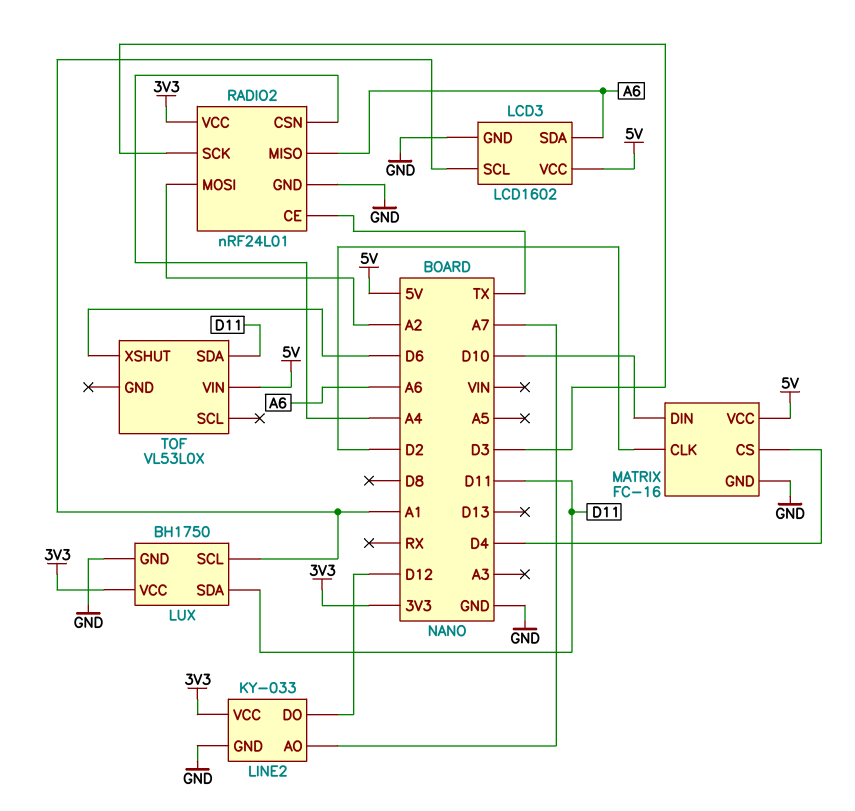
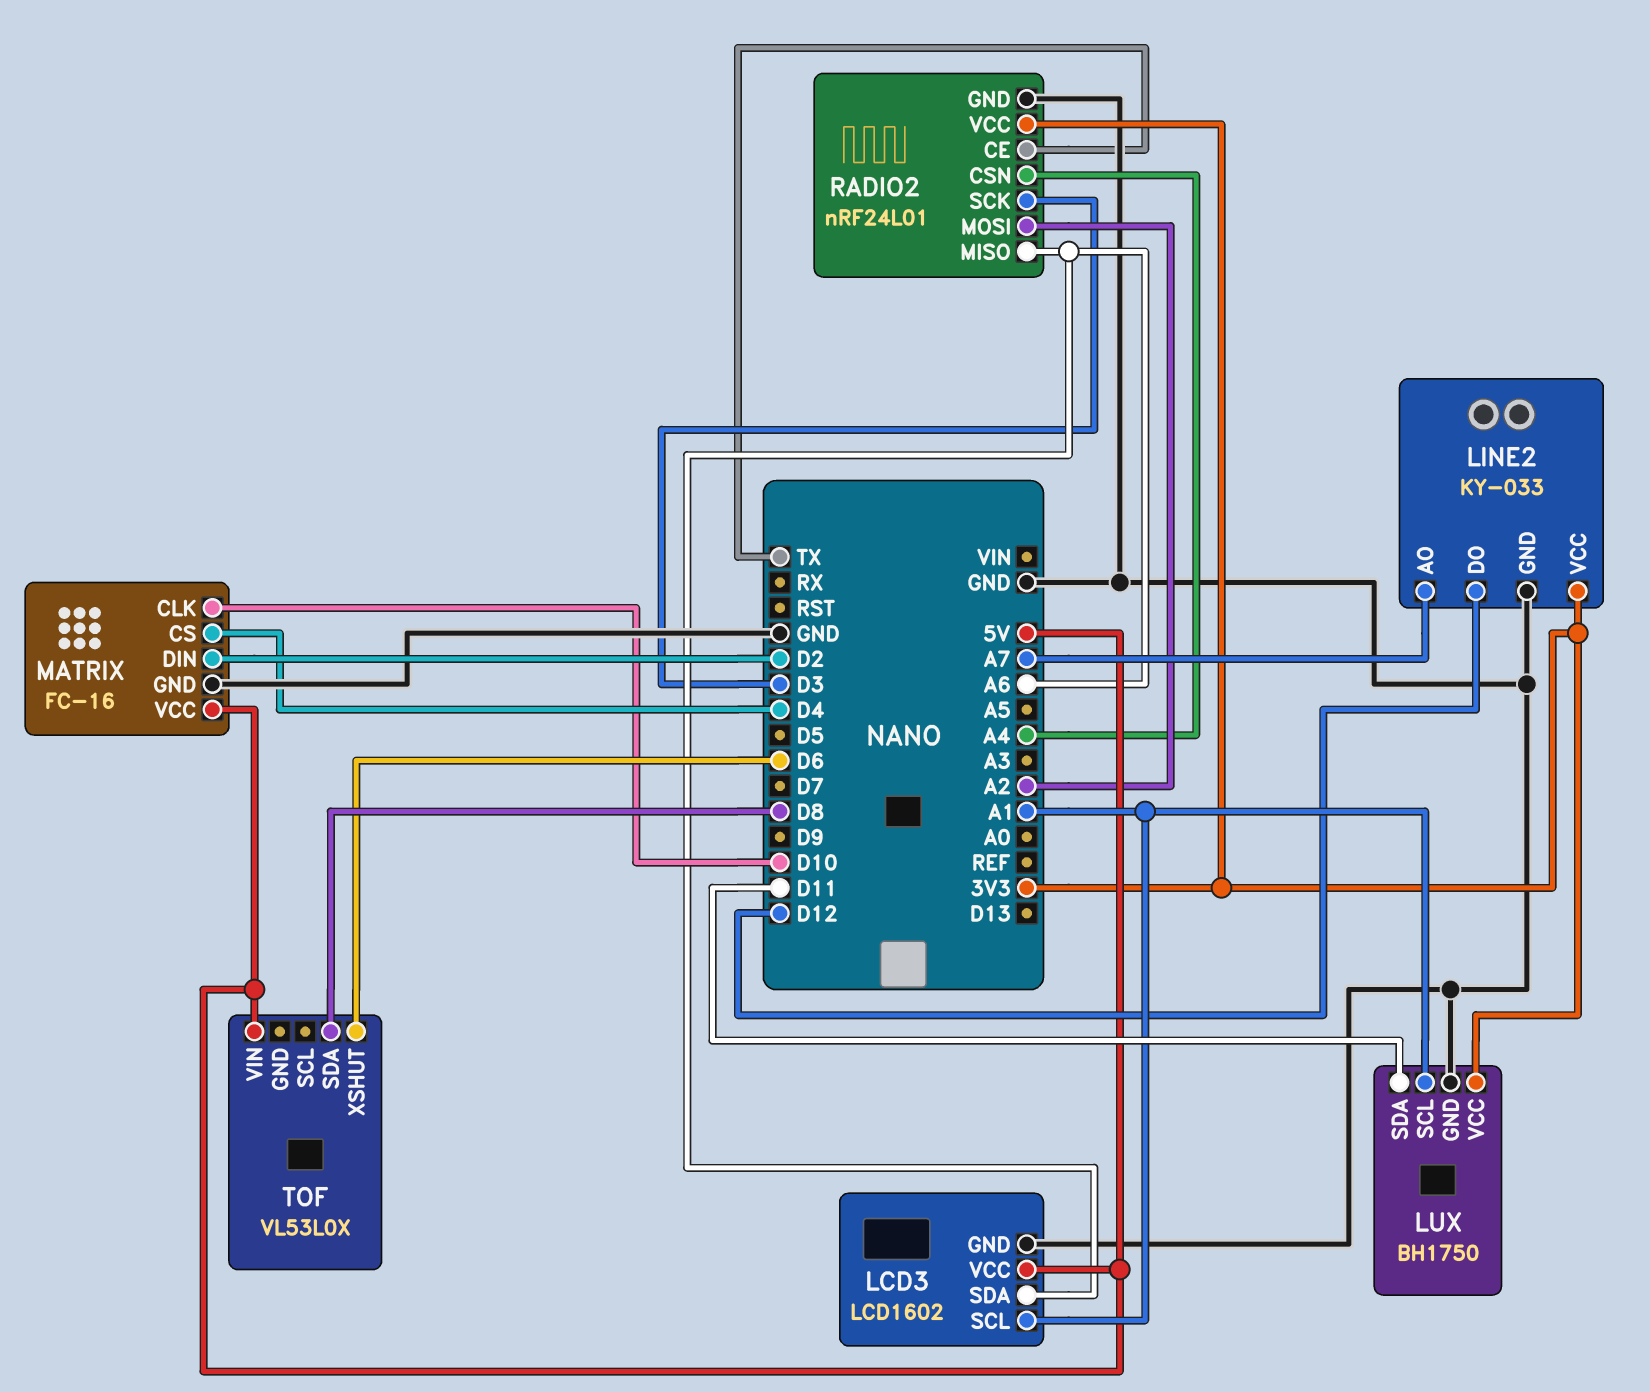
MATRIX pin CLK: D2 -> D10
MATRIX pin DIN: D10 -> D2
TOF pin SDA: D11 -> D8

